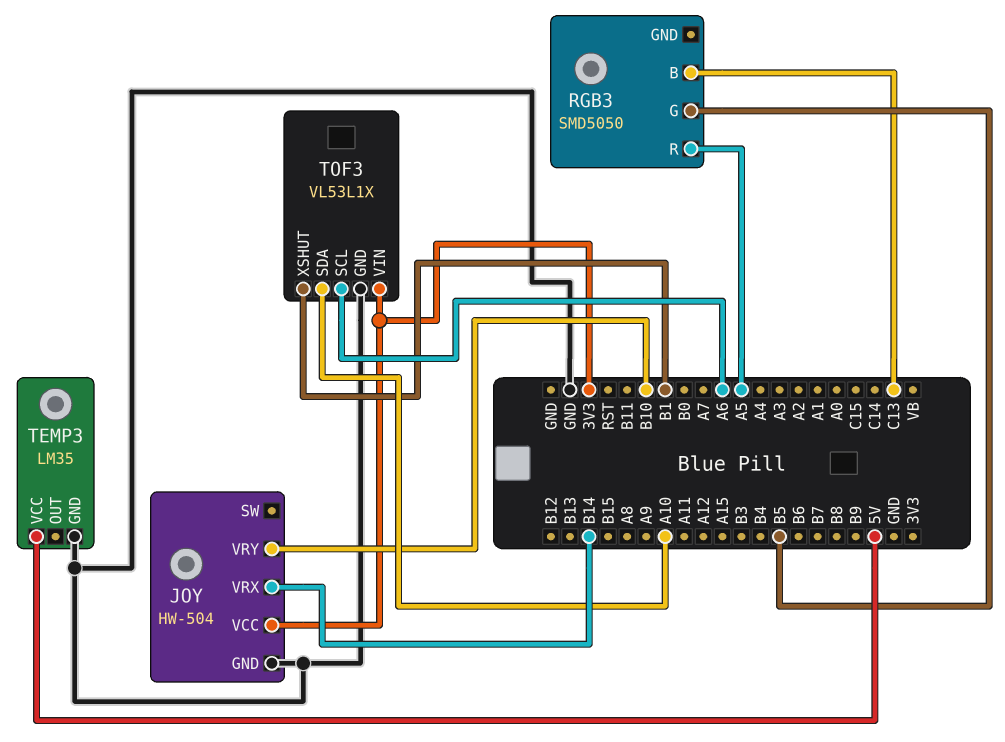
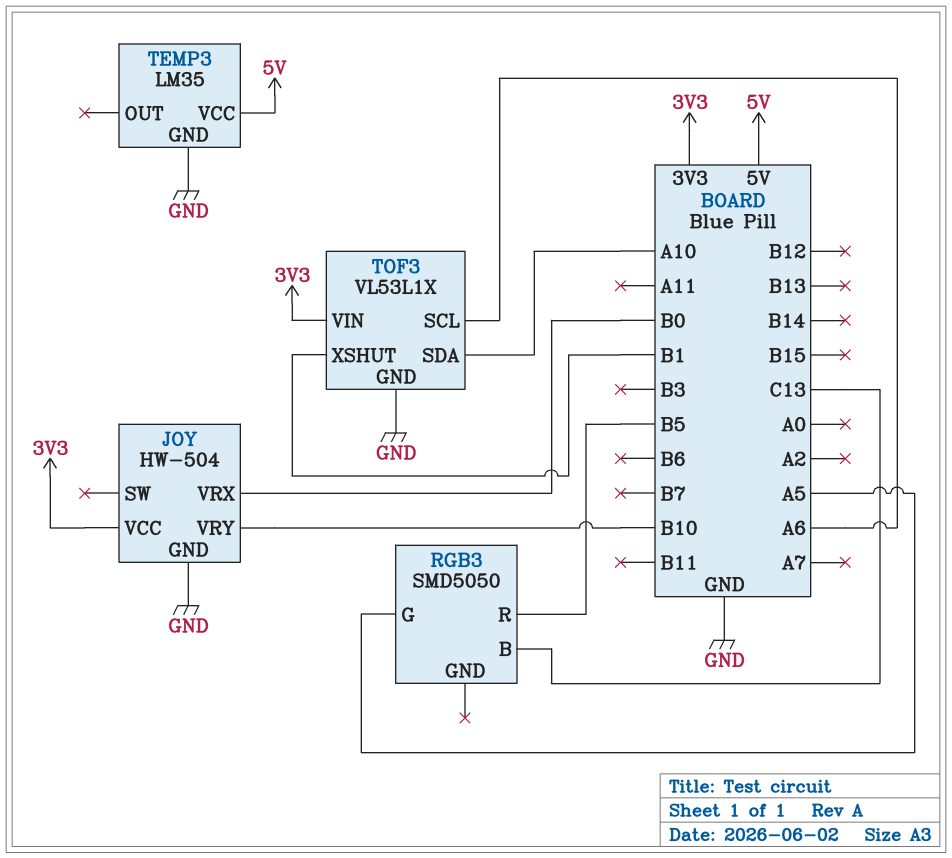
JOY pin VRX: B14 -> B0
RGB3 pin G: B5 -> A5
RGB3 pin R: A5 -> B5

